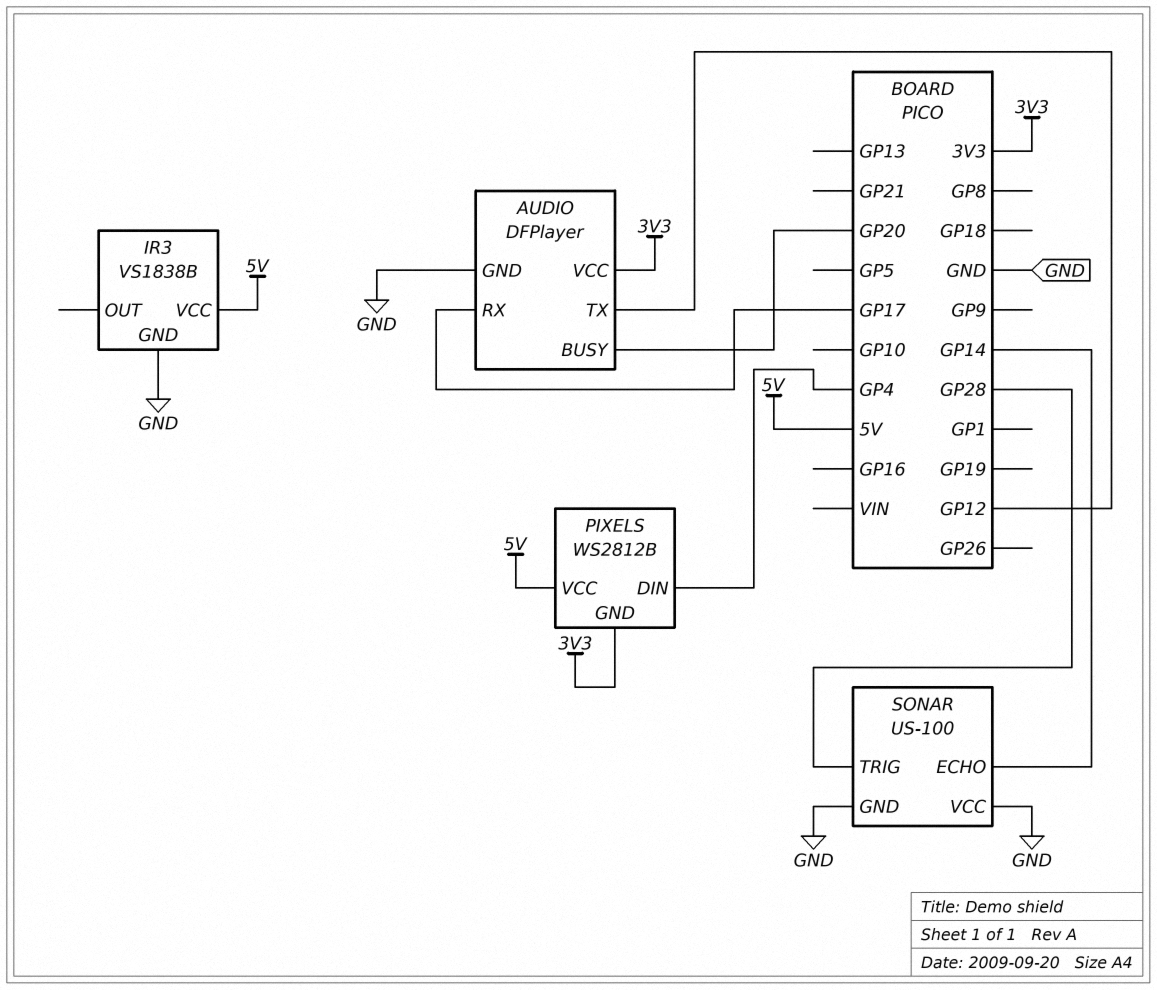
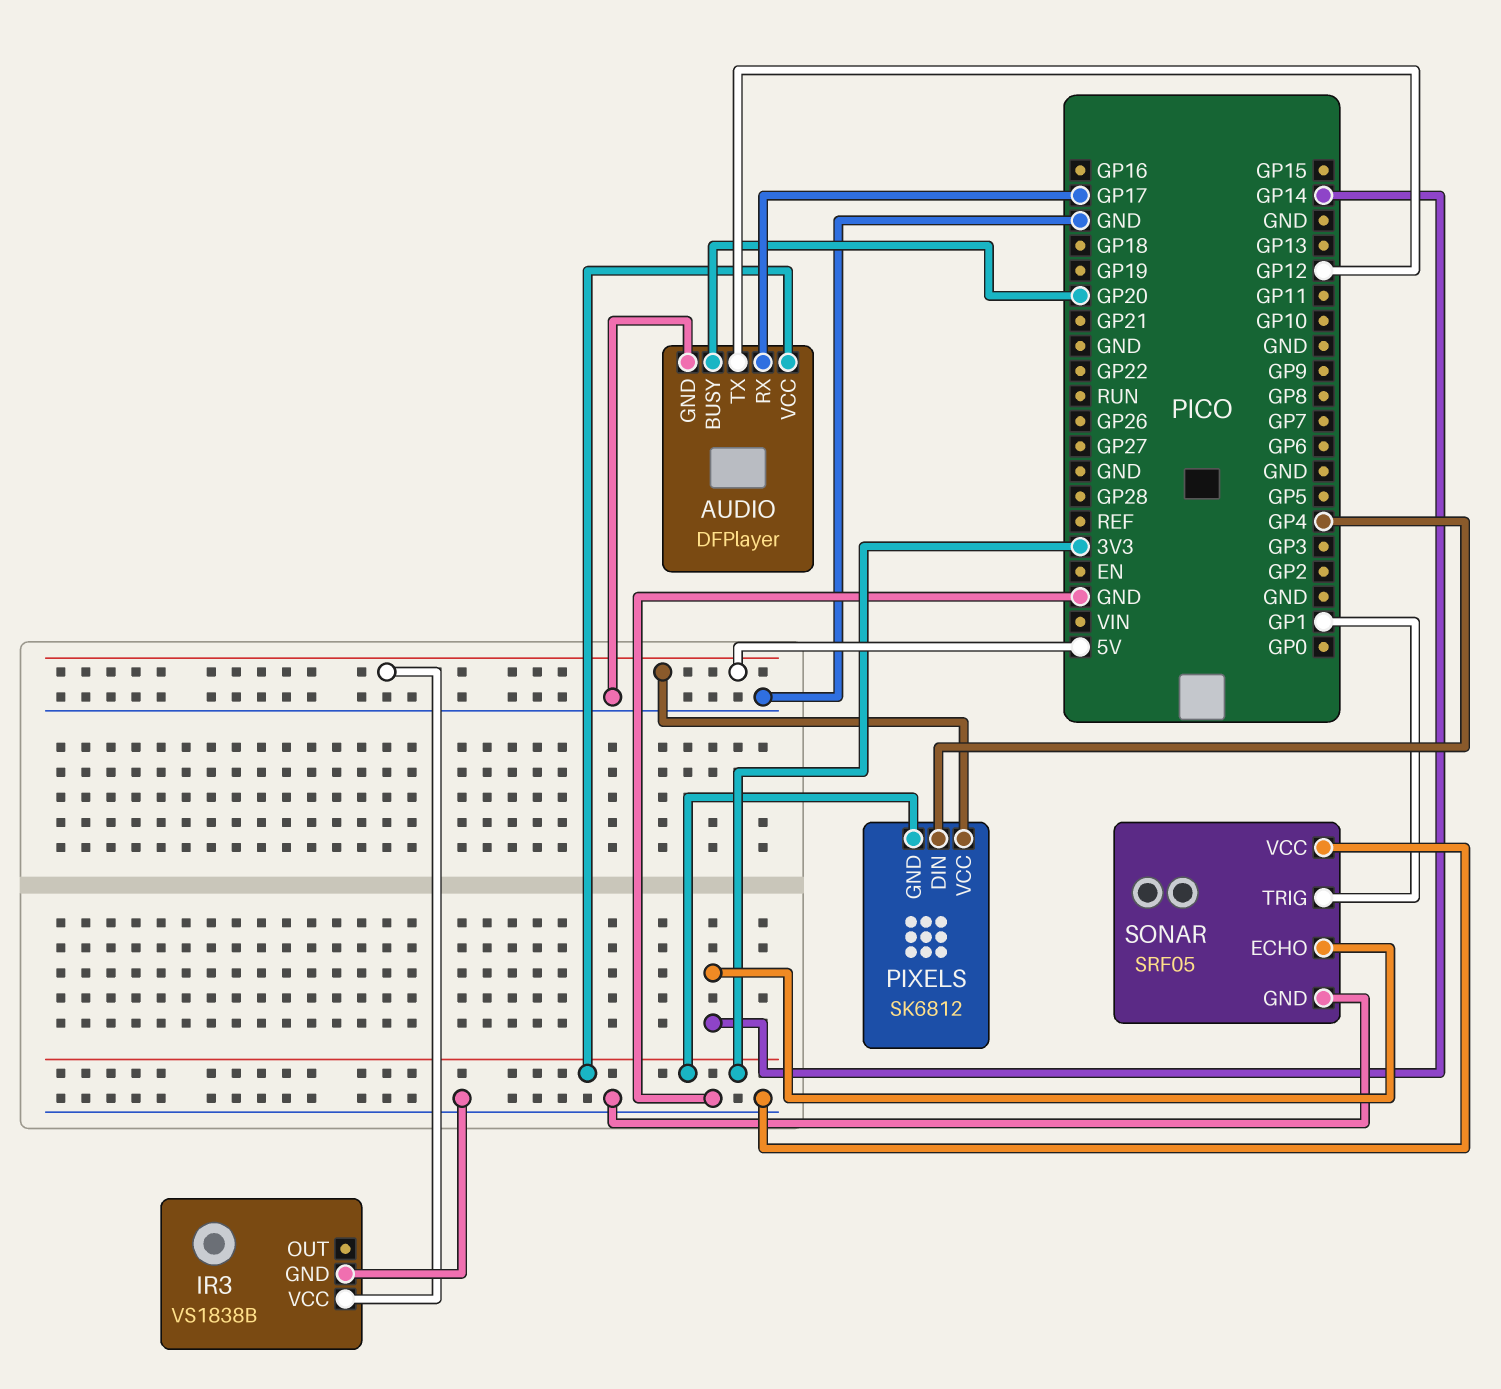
PIXELS: WS2812B -> SK6812
SONAR: US-100 -> SRF05
SONAR pin TRIG: GP28 -> GP1

